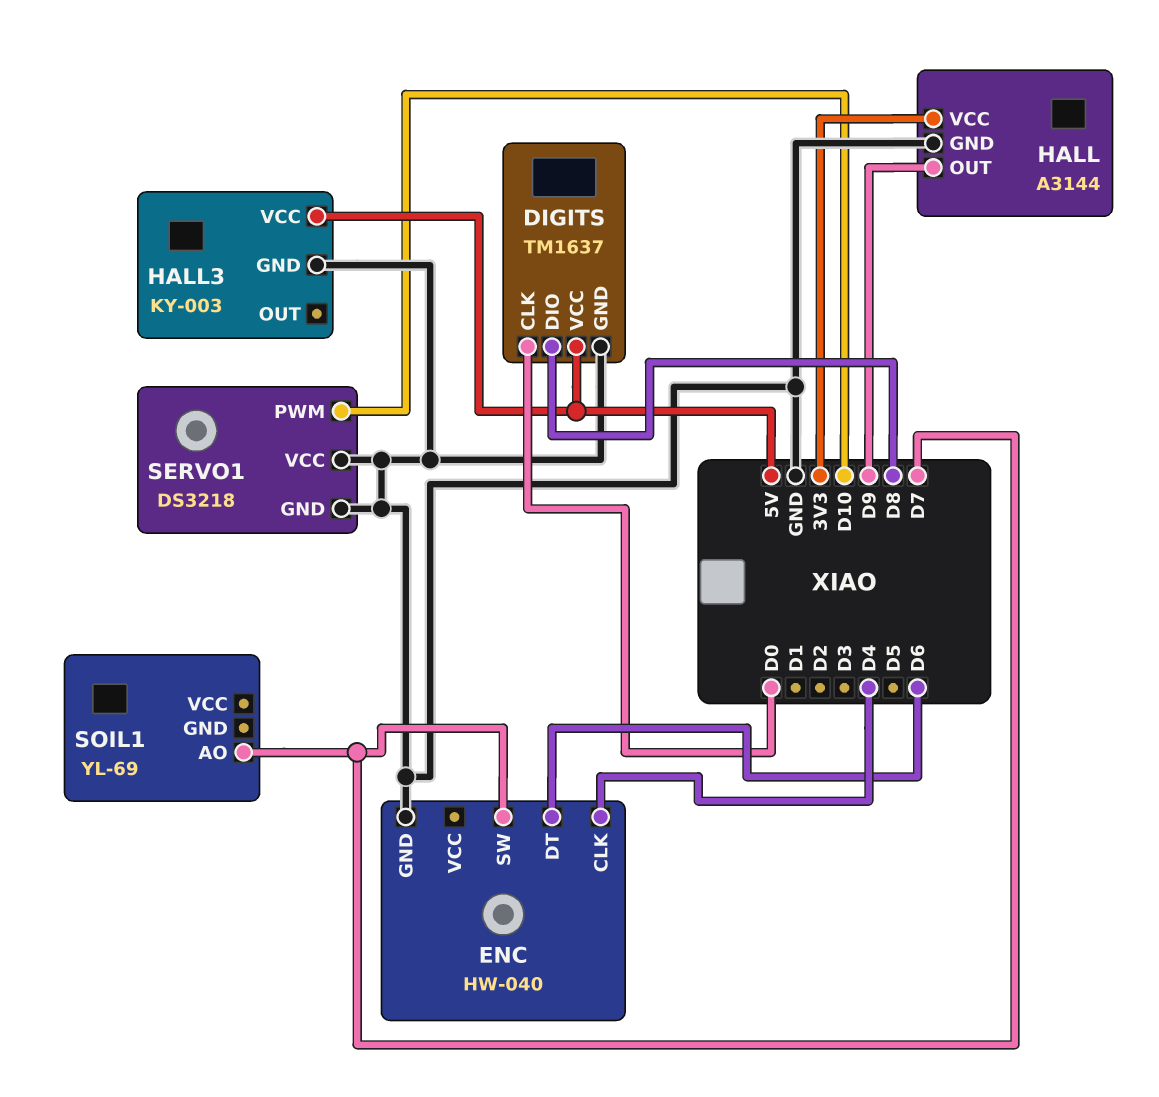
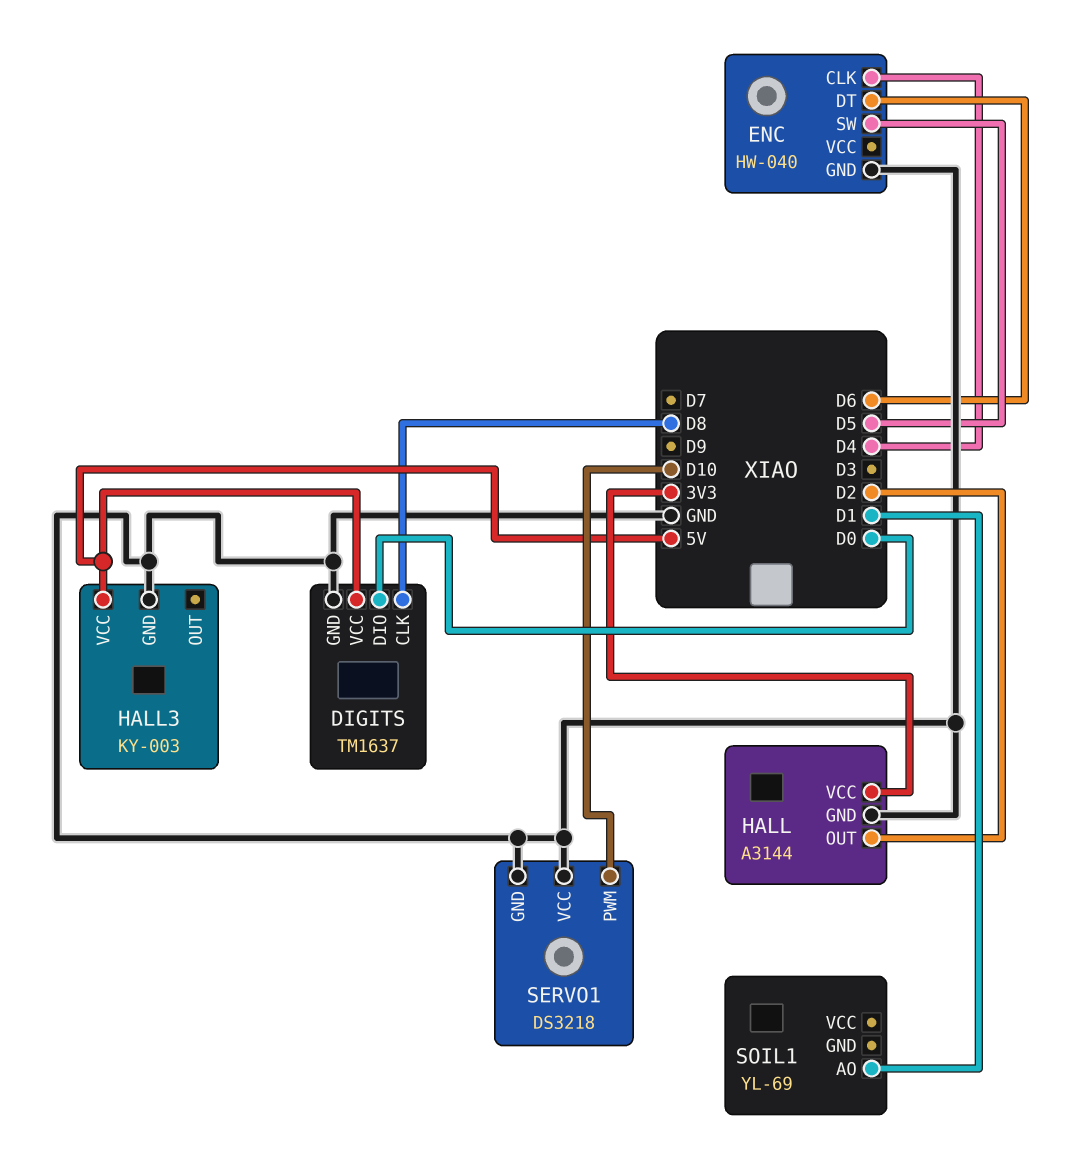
DIGITS pin CLK: D0 -> D8
DIGITS pin DIO: D8 -> D0
ENC pin SW: D7 -> D5
HALL pin OUT: D9 -> D2
SOIL1 pin AO: D7 -> D1

